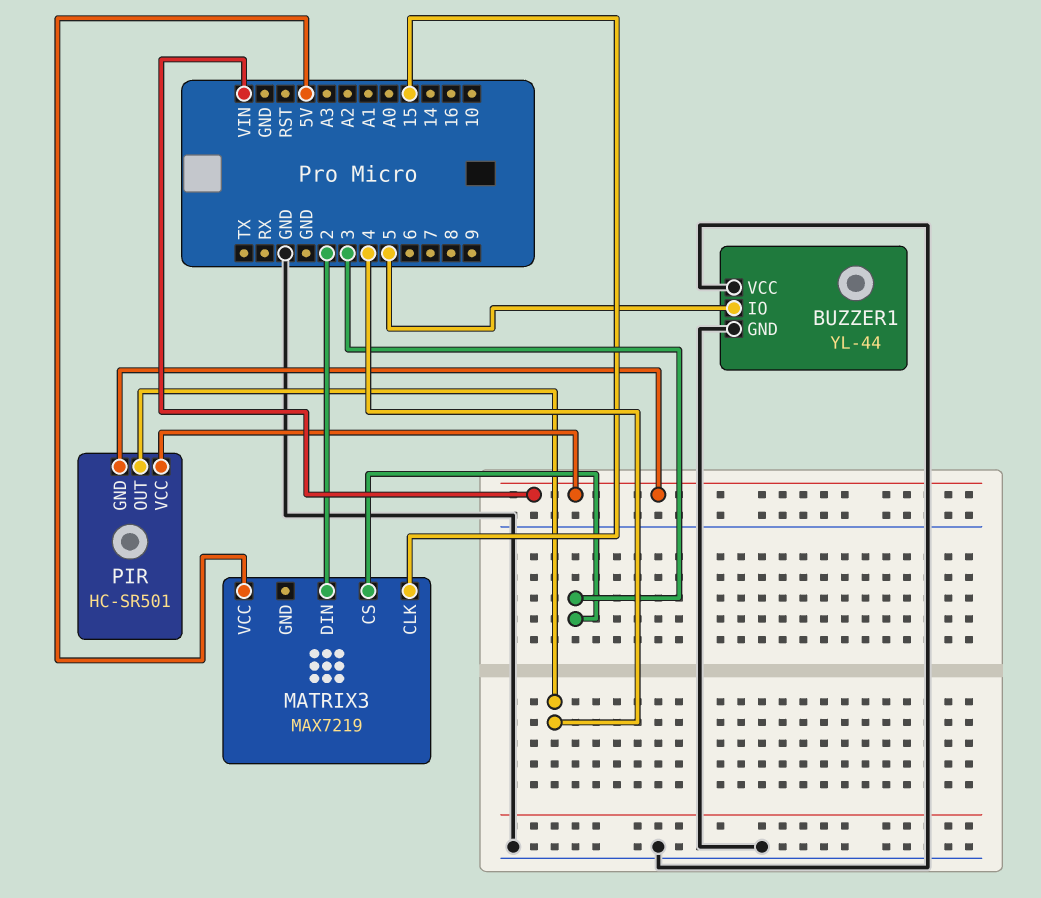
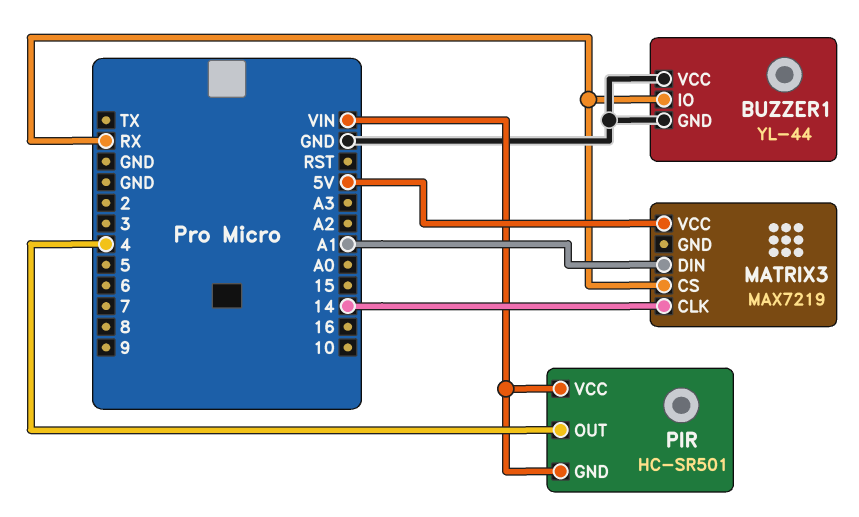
BUZZER1 pin IO: 5 -> RX
MATRIX3 pin CLK: 15 -> 14
MATRIX3 pin CS: 3 -> RX
MATRIX3 pin DIN: 2 -> A1

